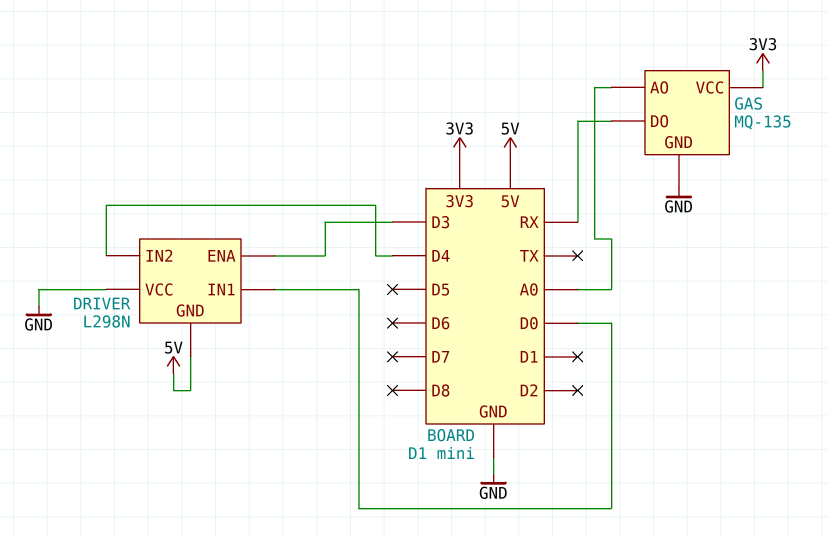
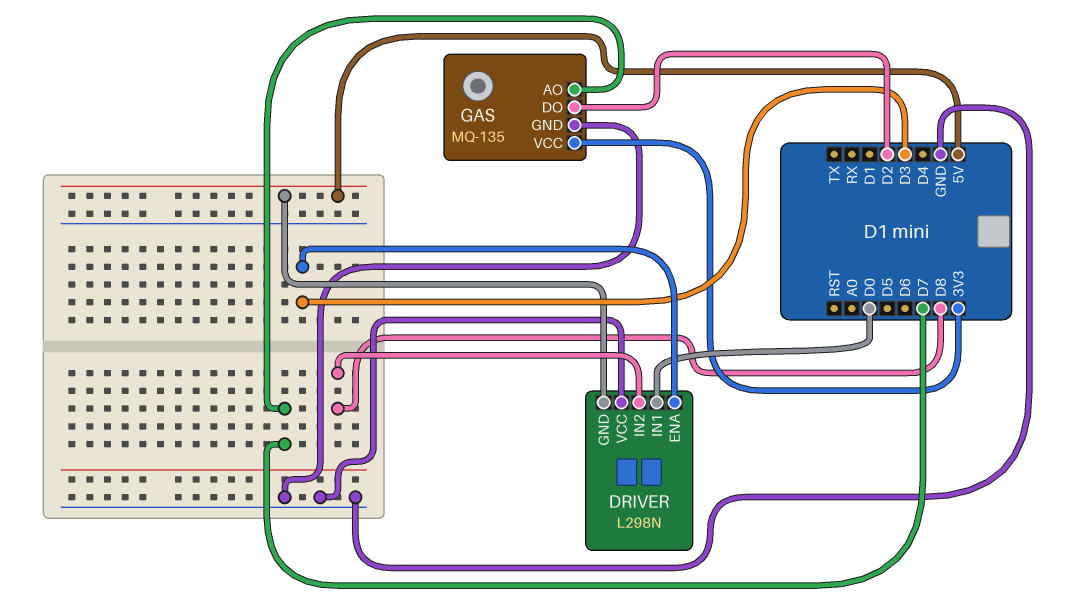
DRIVER pin IN2: D4 -> D8
GAS pin AO: A0 -> D7
GAS pin DO: RX -> D2

